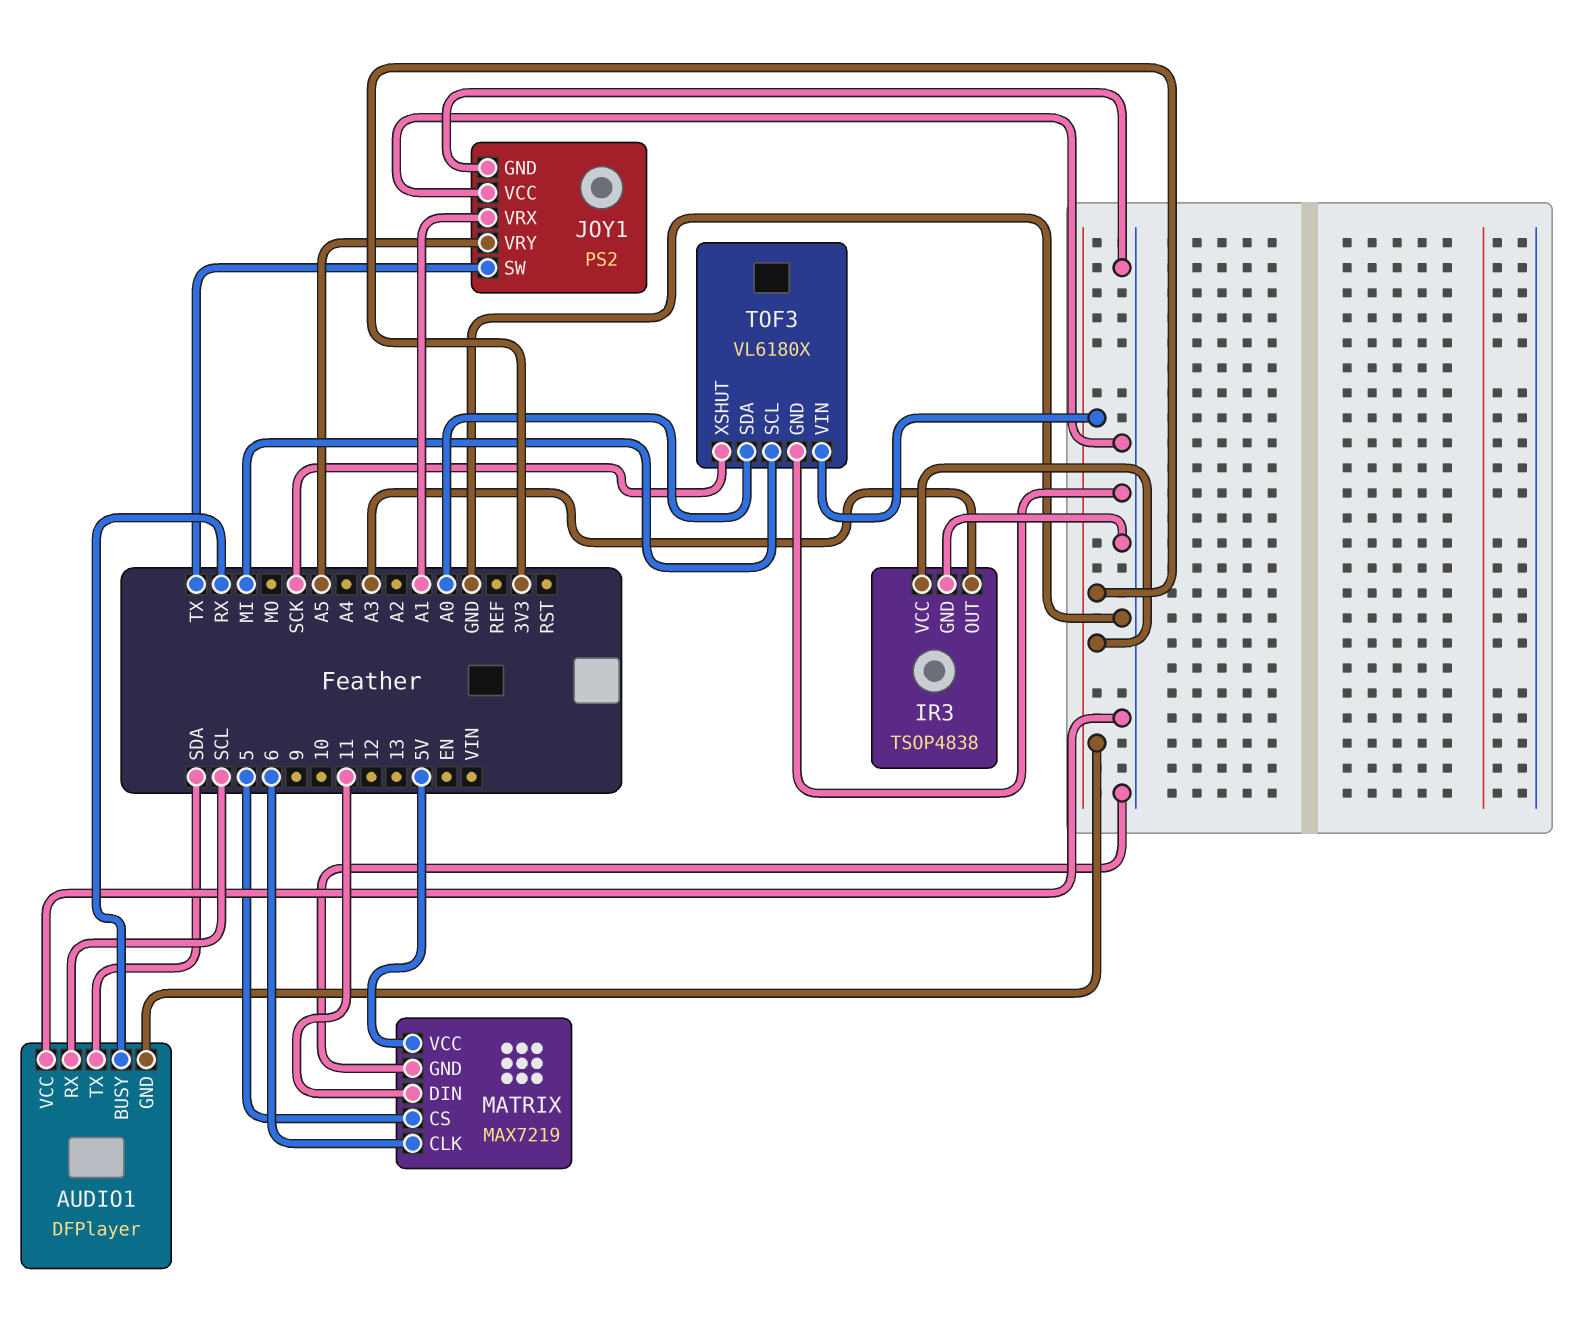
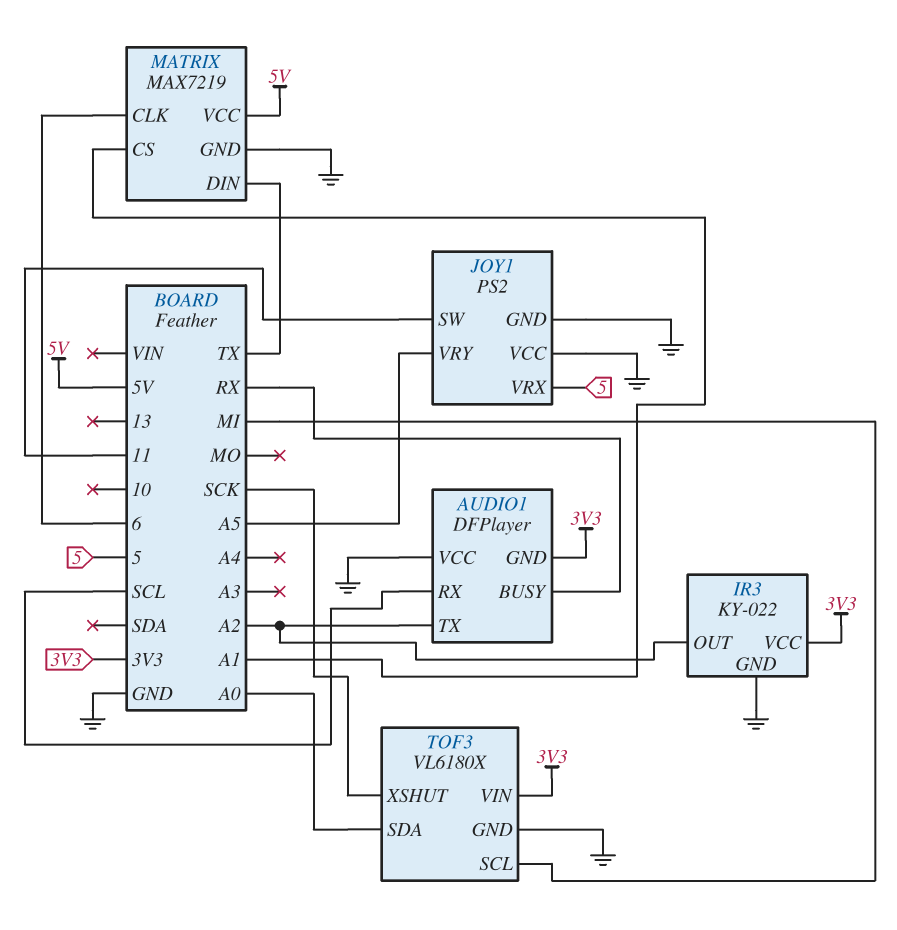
AUDIO1 pin TX: SDA -> A2
IR3: TSOP4838 -> KY-022
IR3 pin OUT: A3 -> A2
JOY1 pin SW: TX -> 11
JOY1 pin VRX: A1 -> 5
MATRIX pin CS: 5 -> A1
MATRIX pin DIN: 11 -> TX

